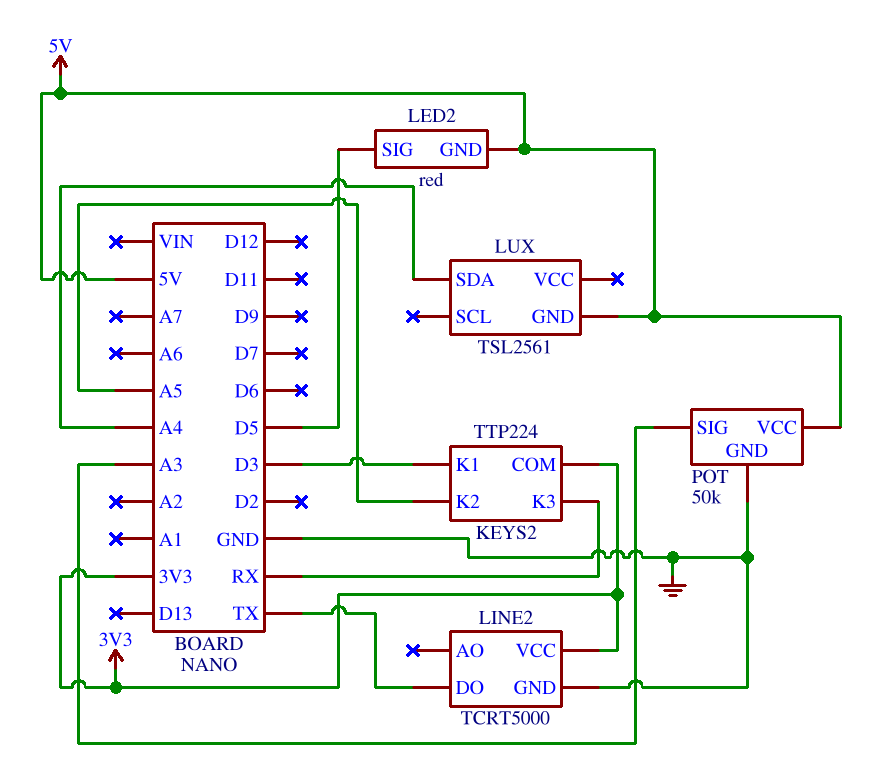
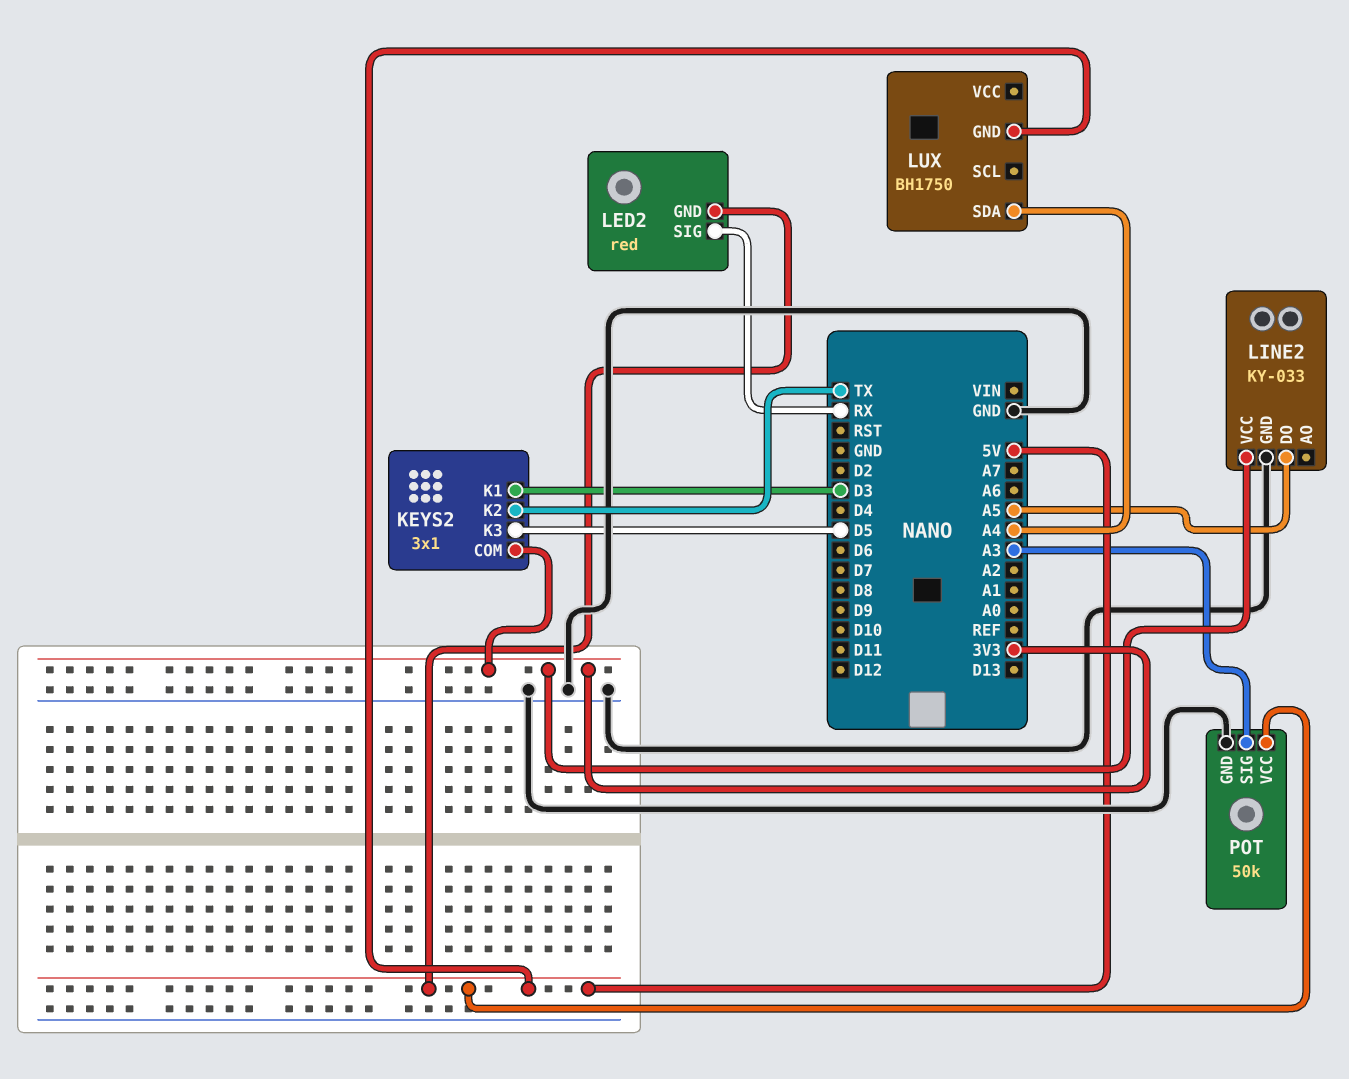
KEYS2: TTP224 -> 3x1
KEYS2 pin K2: A5 -> TX
KEYS2 pin K3: RX -> D5
LED2 pin SIG: D5 -> RX
LINE2: TCRT5000 -> KY-033
LINE2 pin DO: TX -> A5
LUX: TSL2561 -> BH1750

